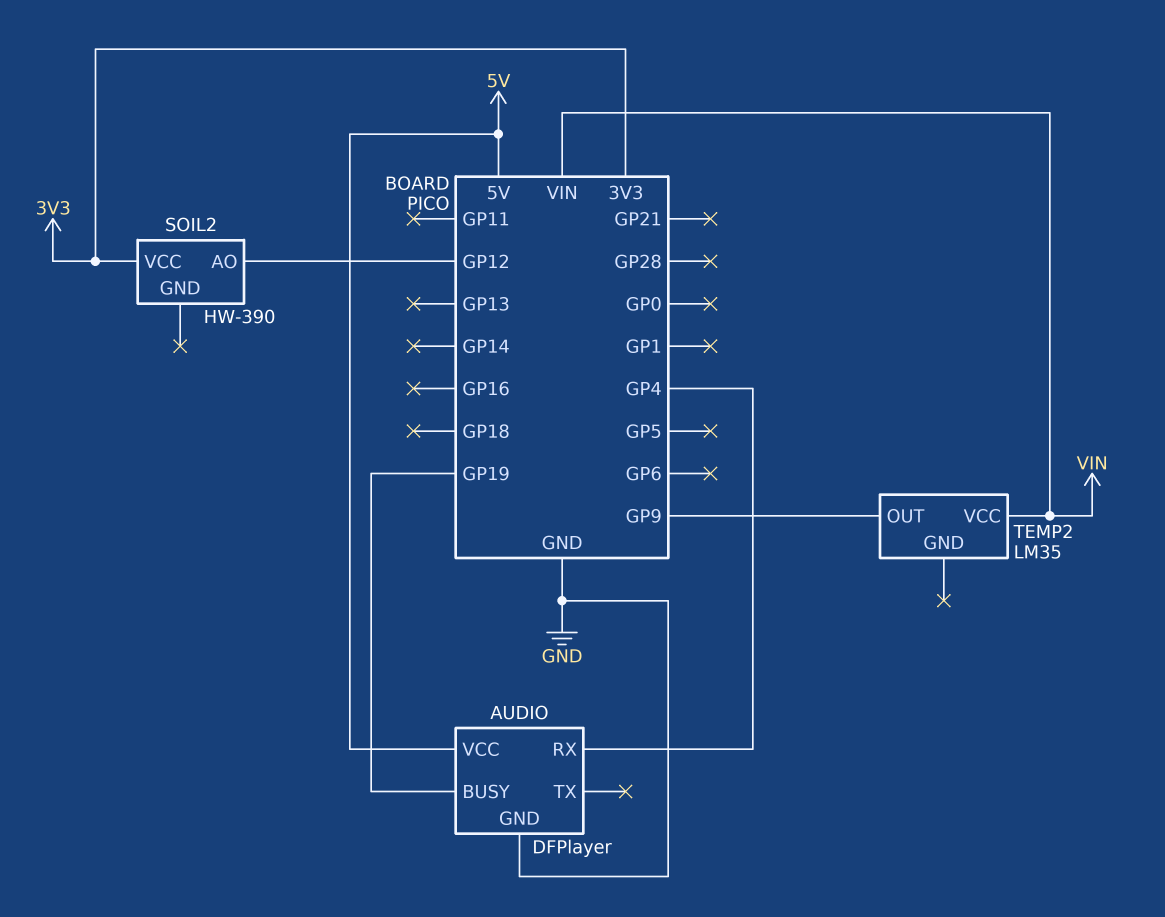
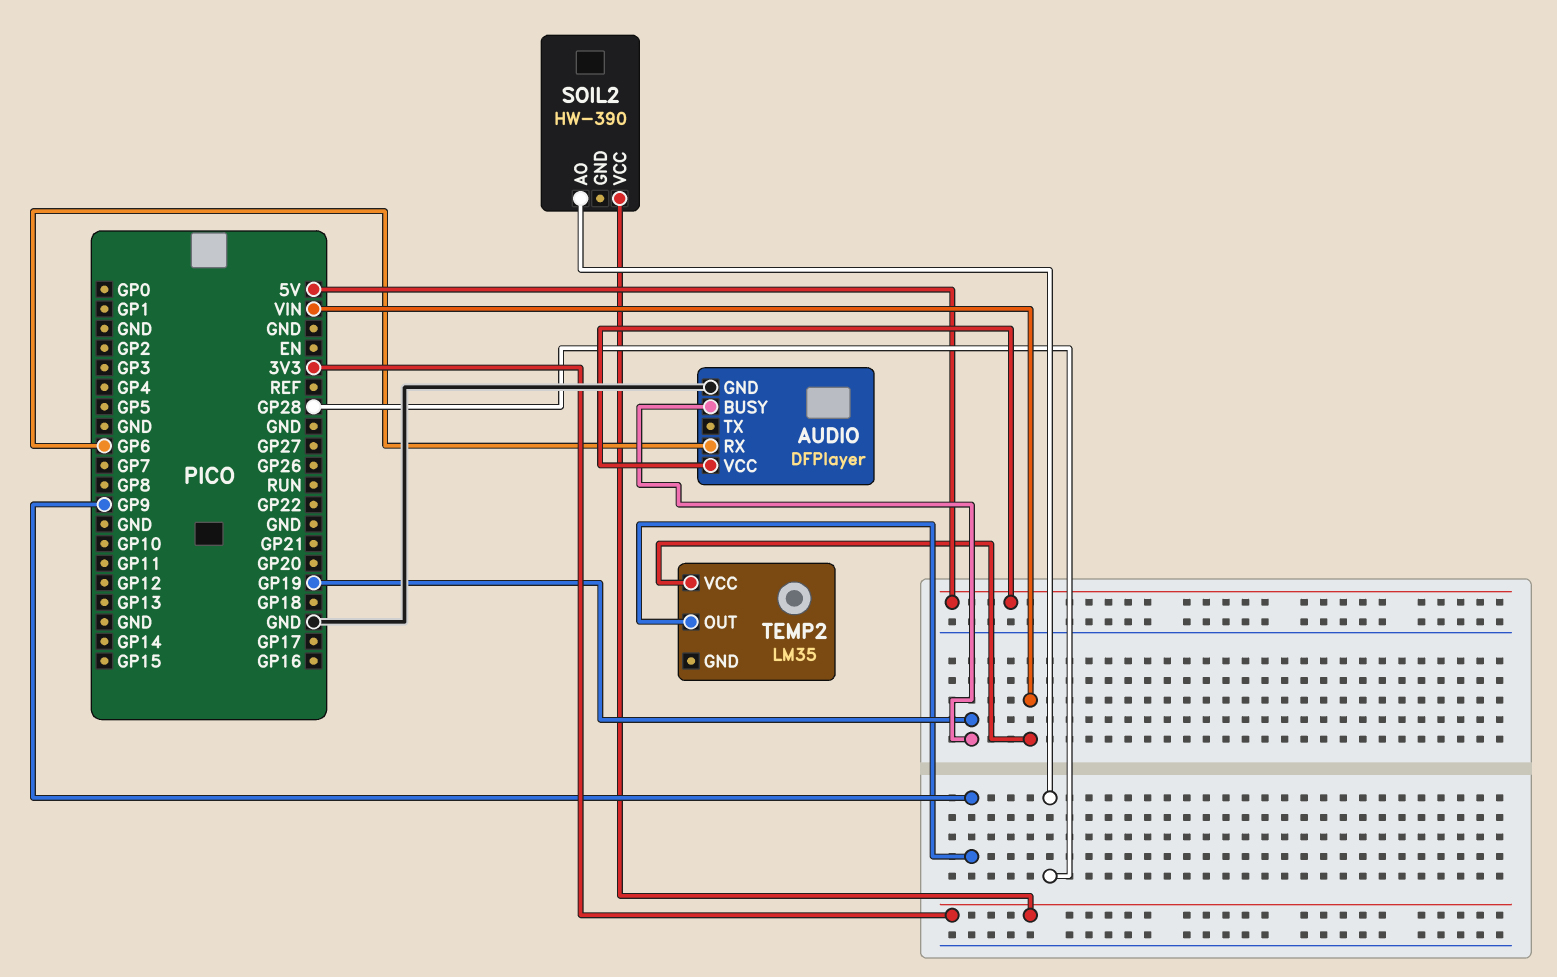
AUDIO pin RX: GP4 -> GP6
SOIL2 pin AO: GP12 -> GP28

